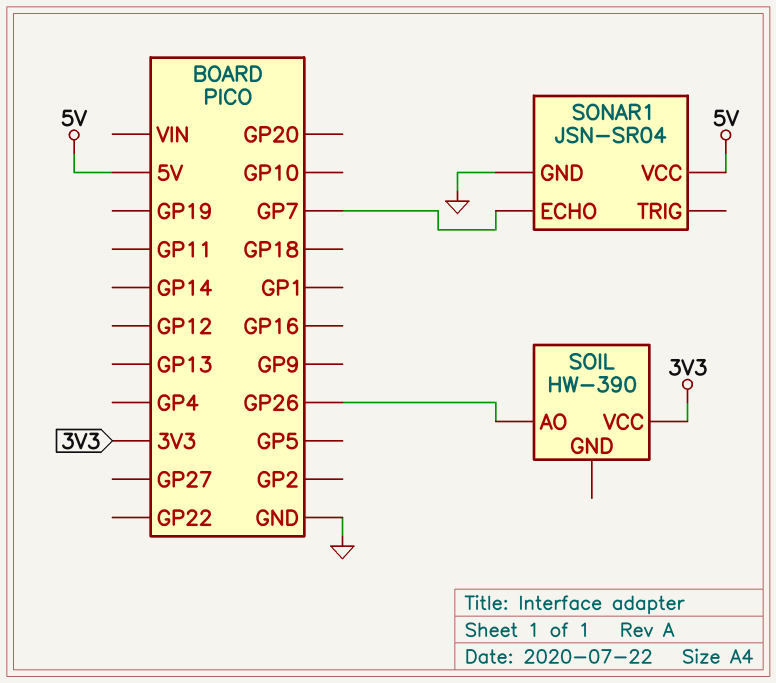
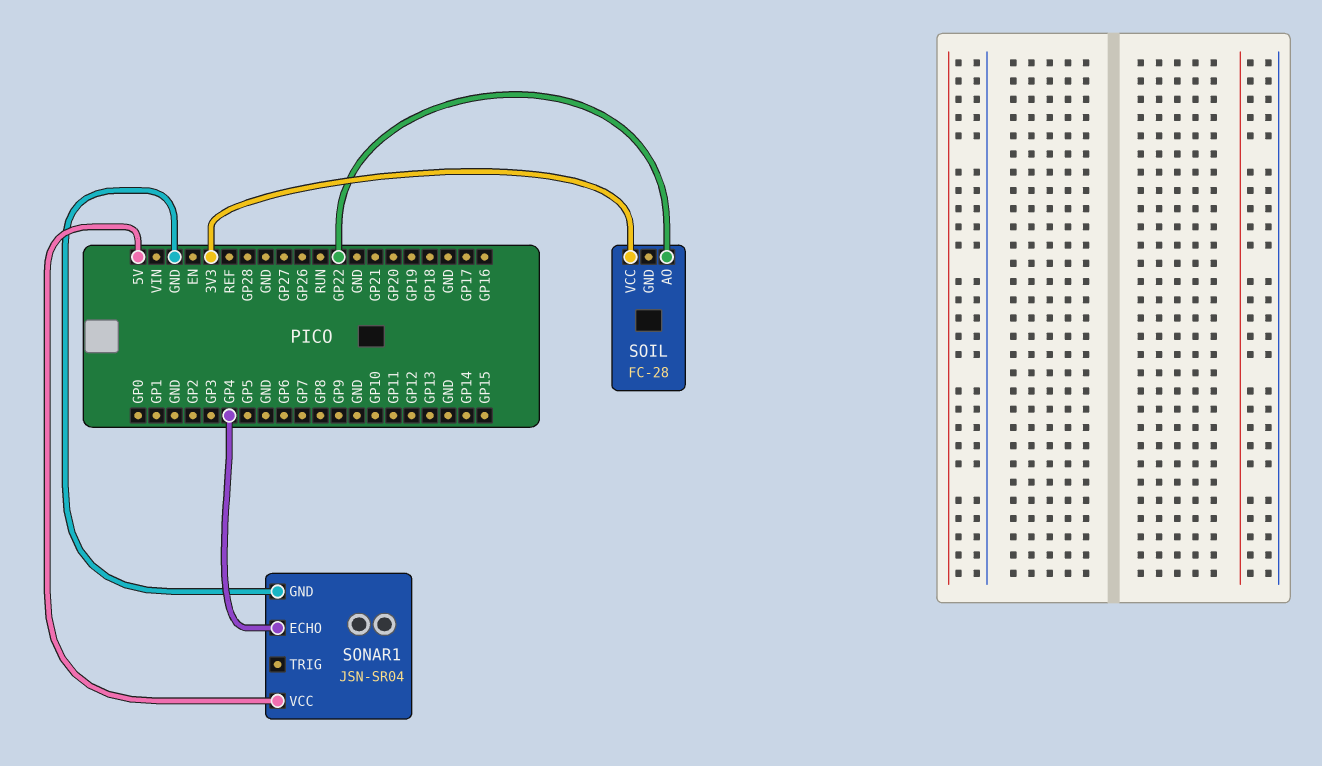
SOIL: HW-390 -> FC-28
SOIL pin AO: GP26 -> GP22
SONAR1 pin ECHO: GP7 -> GP4

